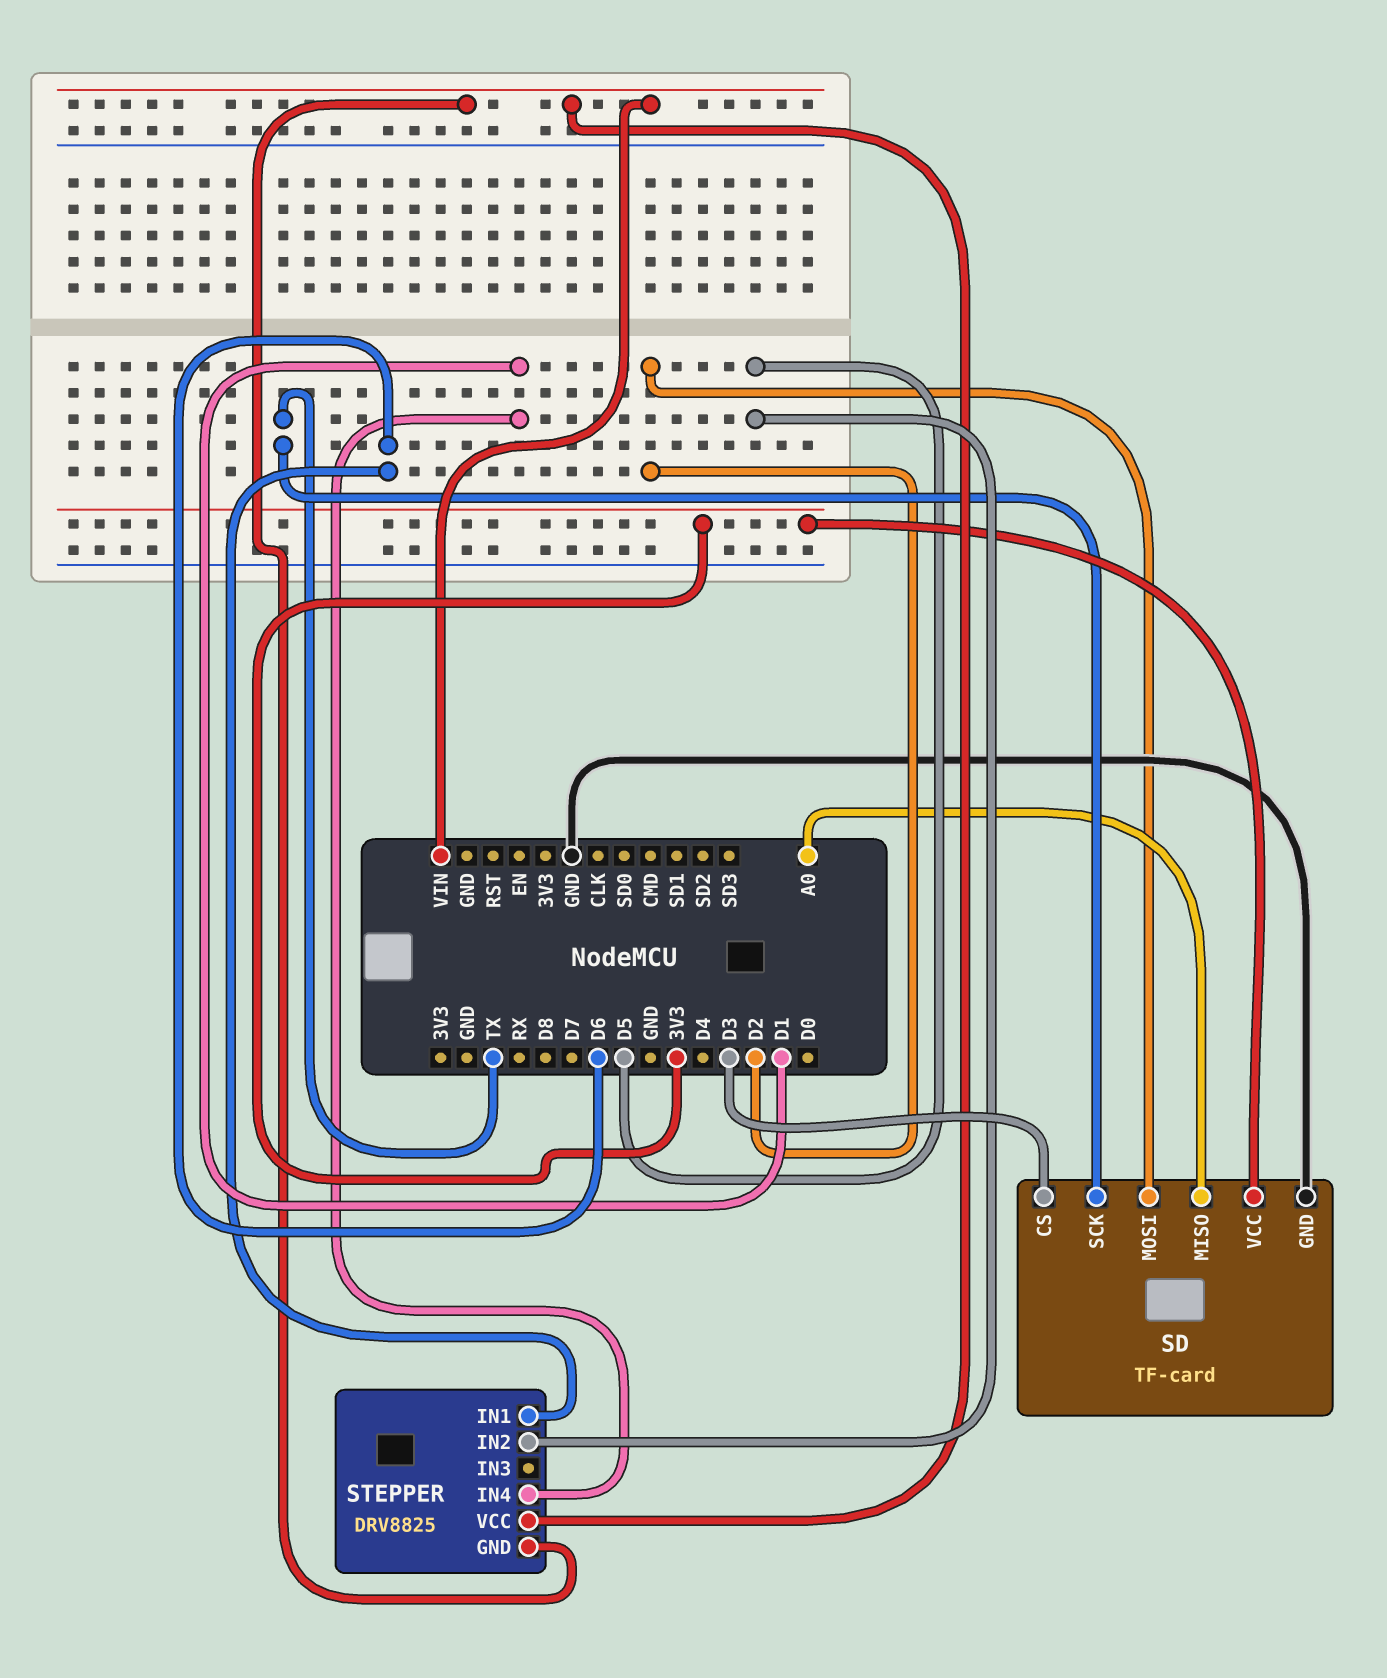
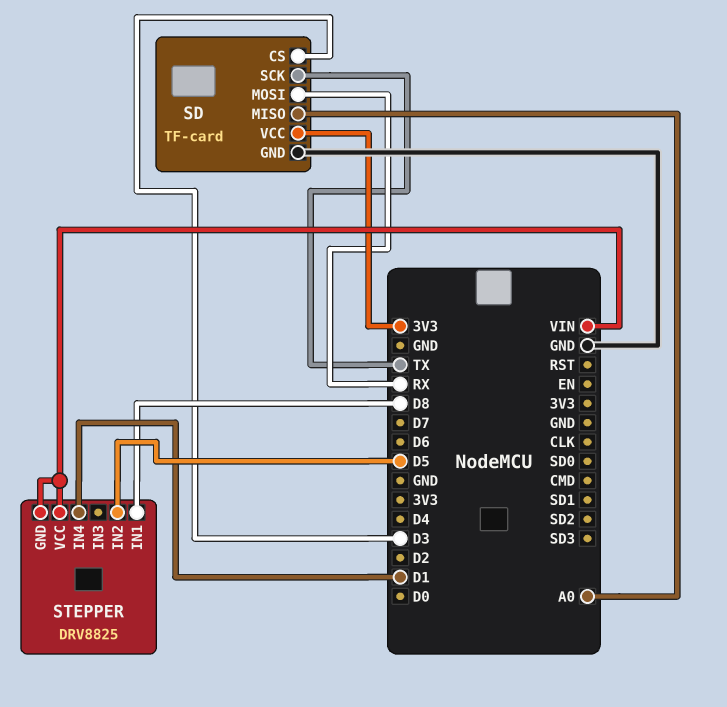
SD pin MOSI: D2 -> RX
STEPPER pin IN1: D6 -> D8

